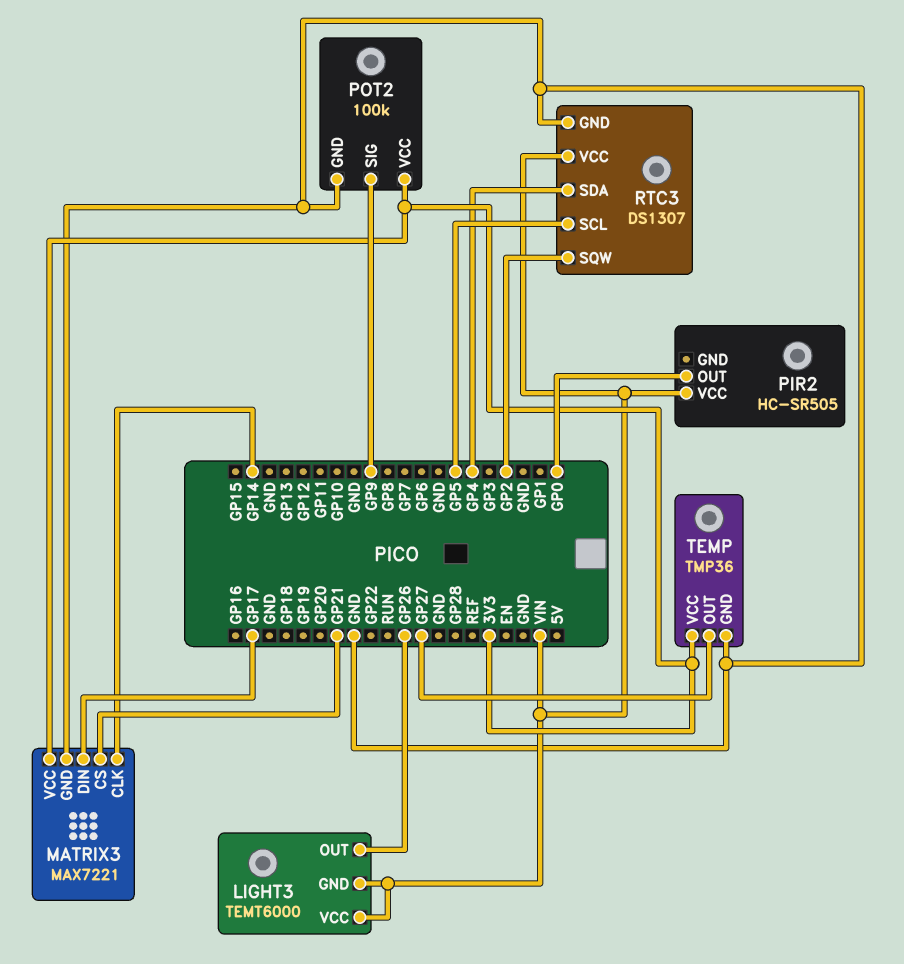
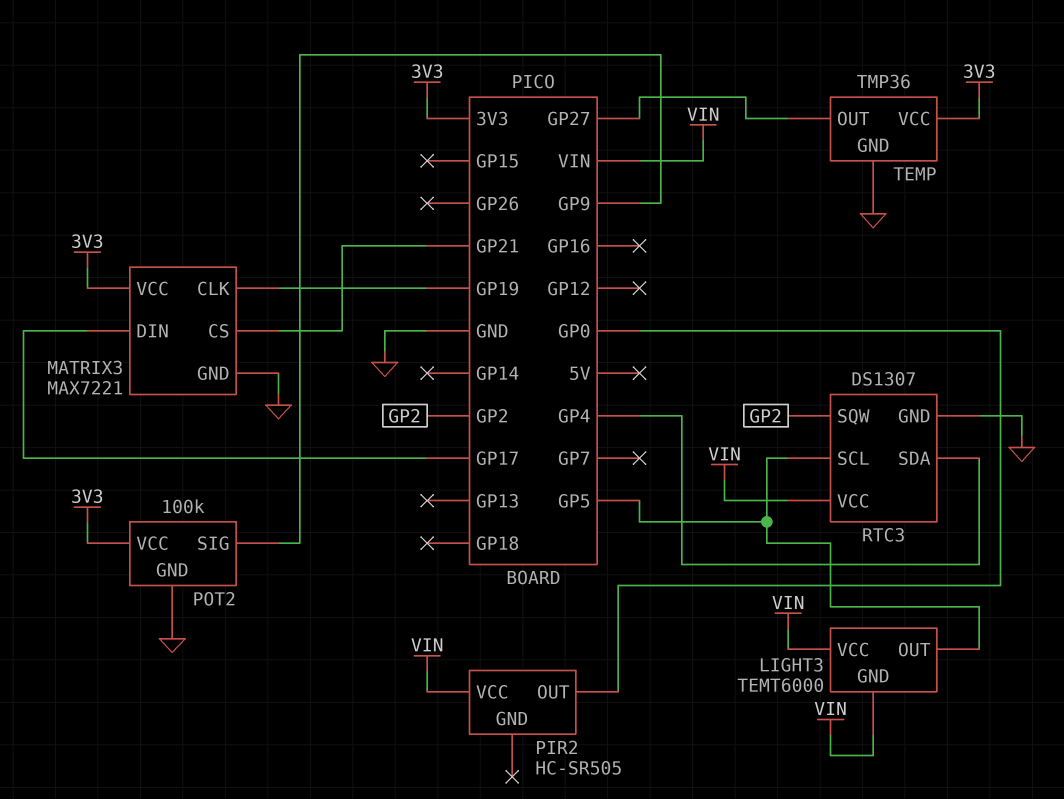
LIGHT3 pin OUT: GP26 -> GP5
MATRIX3 pin CLK: GP14 -> GP19

